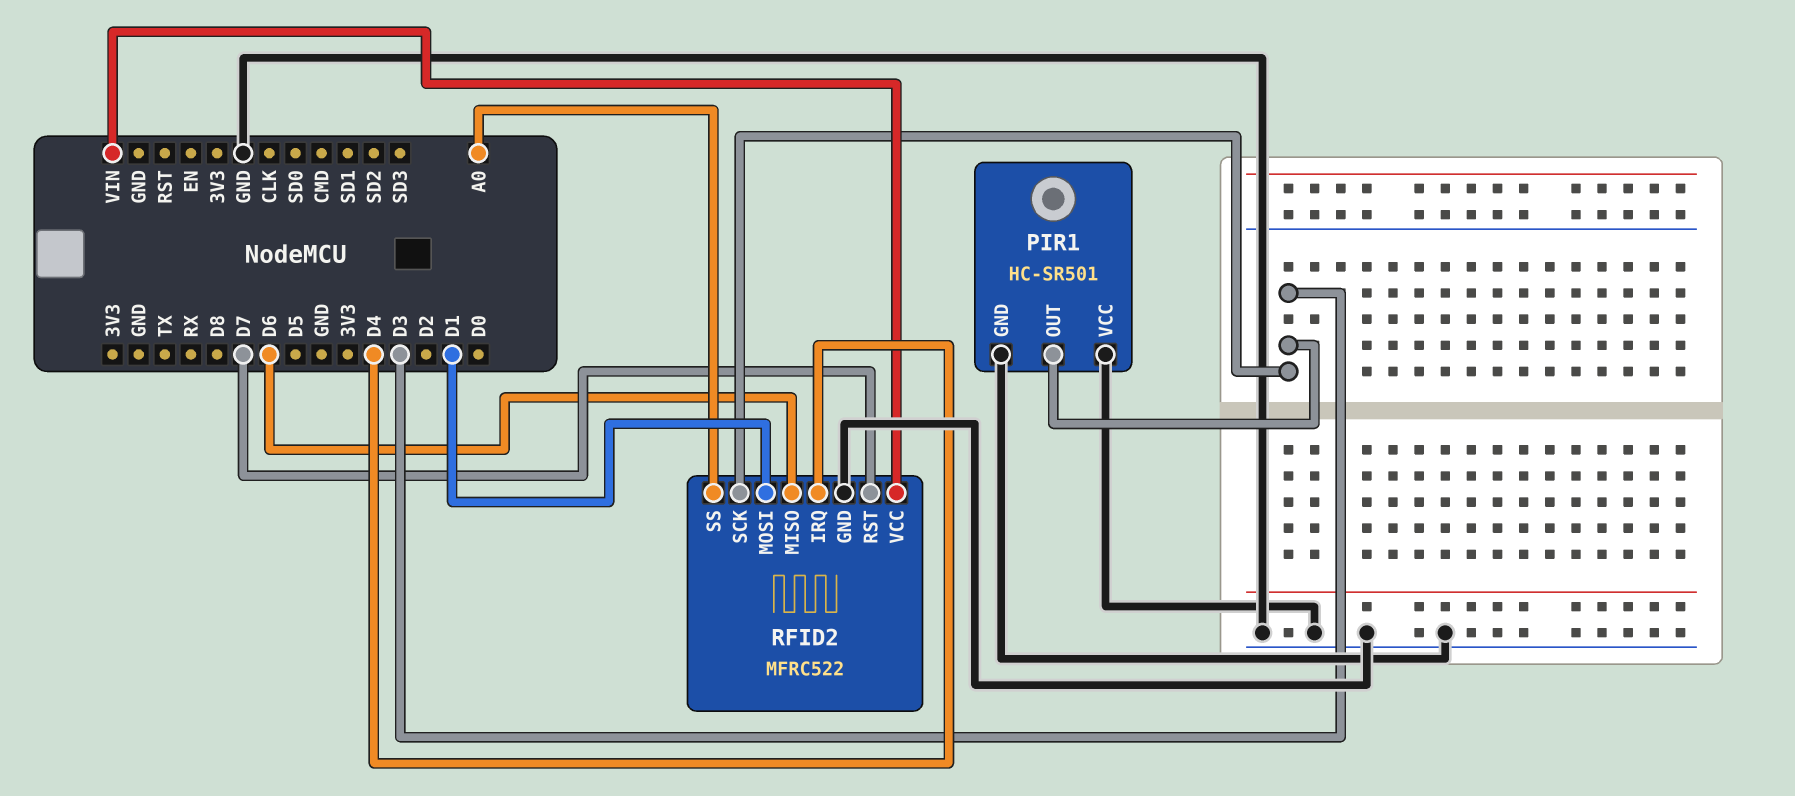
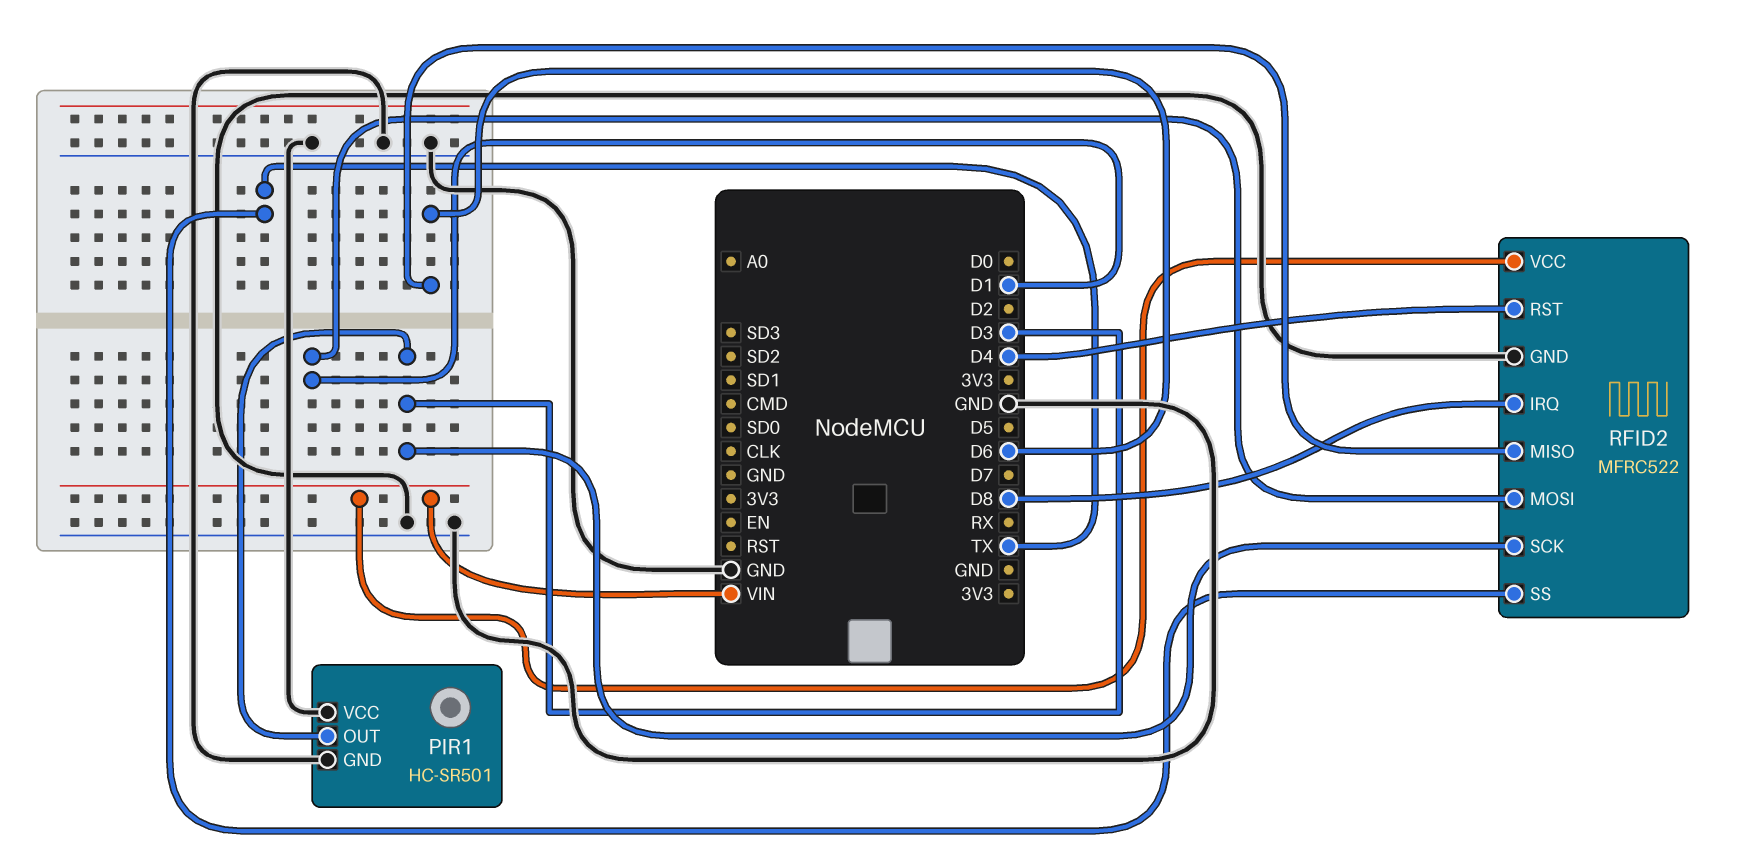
RFID2 pin IRQ: D4 -> D8
RFID2 pin RST: D7 -> D4
RFID2 pin SS: A0 -> TX

